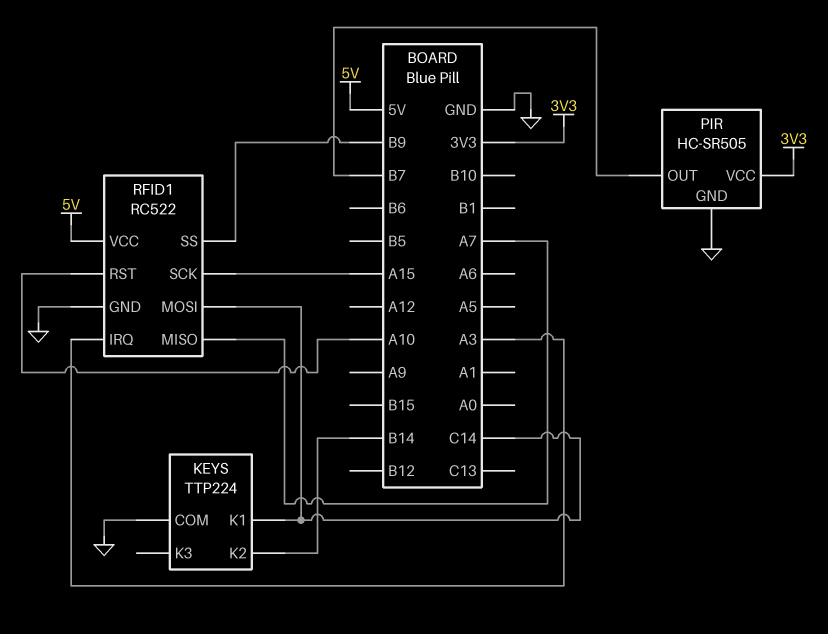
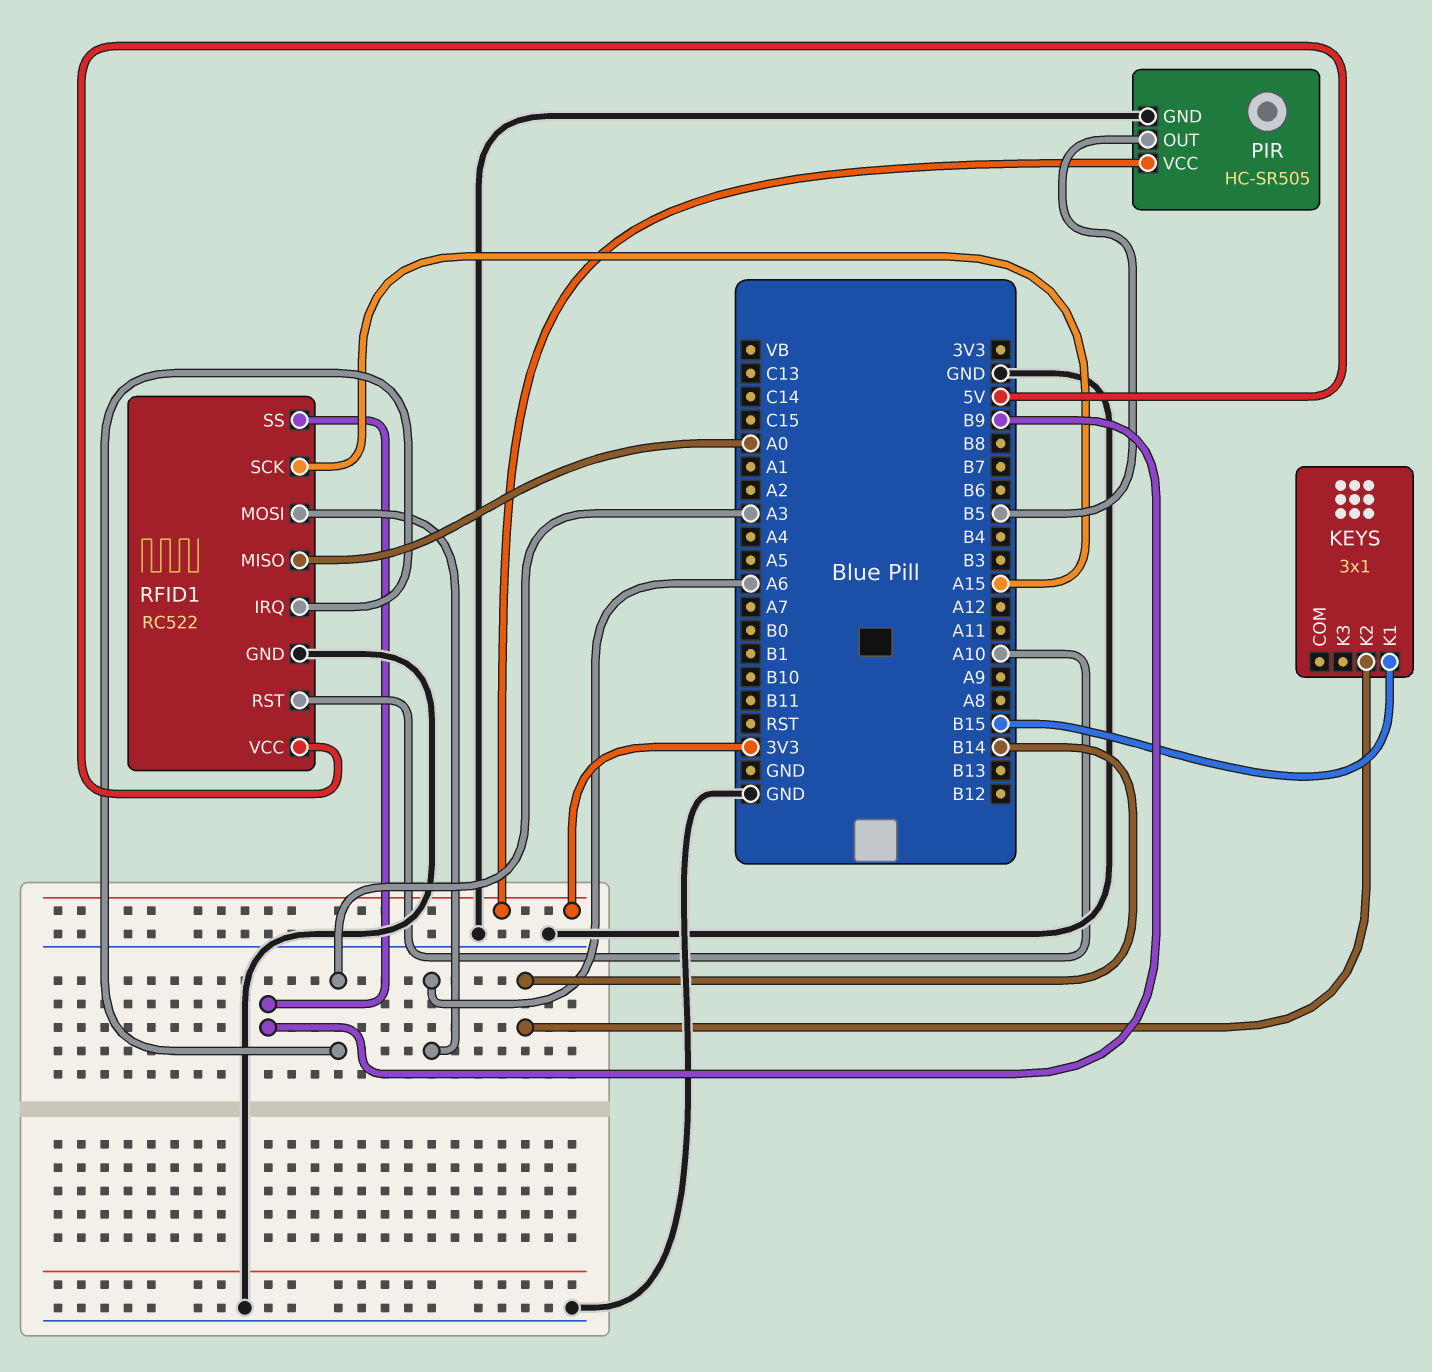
KEYS: TTP224 -> 3x1
KEYS pin COM: GND -> none
KEYS pin K1: C14 -> B15
PIR pin OUT: B7 -> B5
RFID1 pin MISO: A7 -> A0
RFID1 pin MOSI: C14 -> A6

